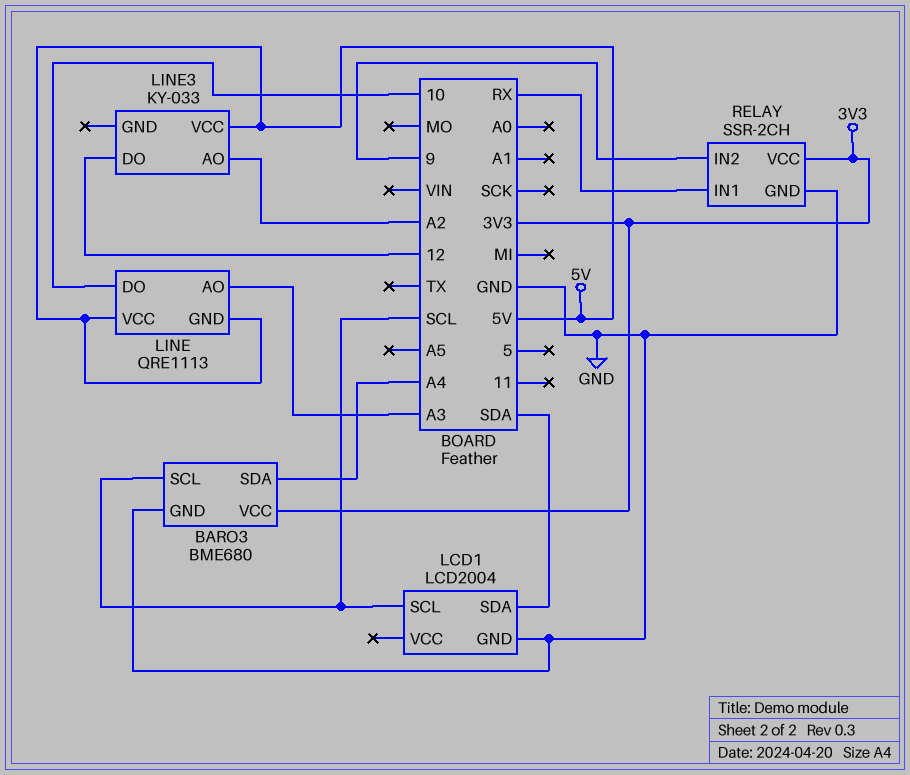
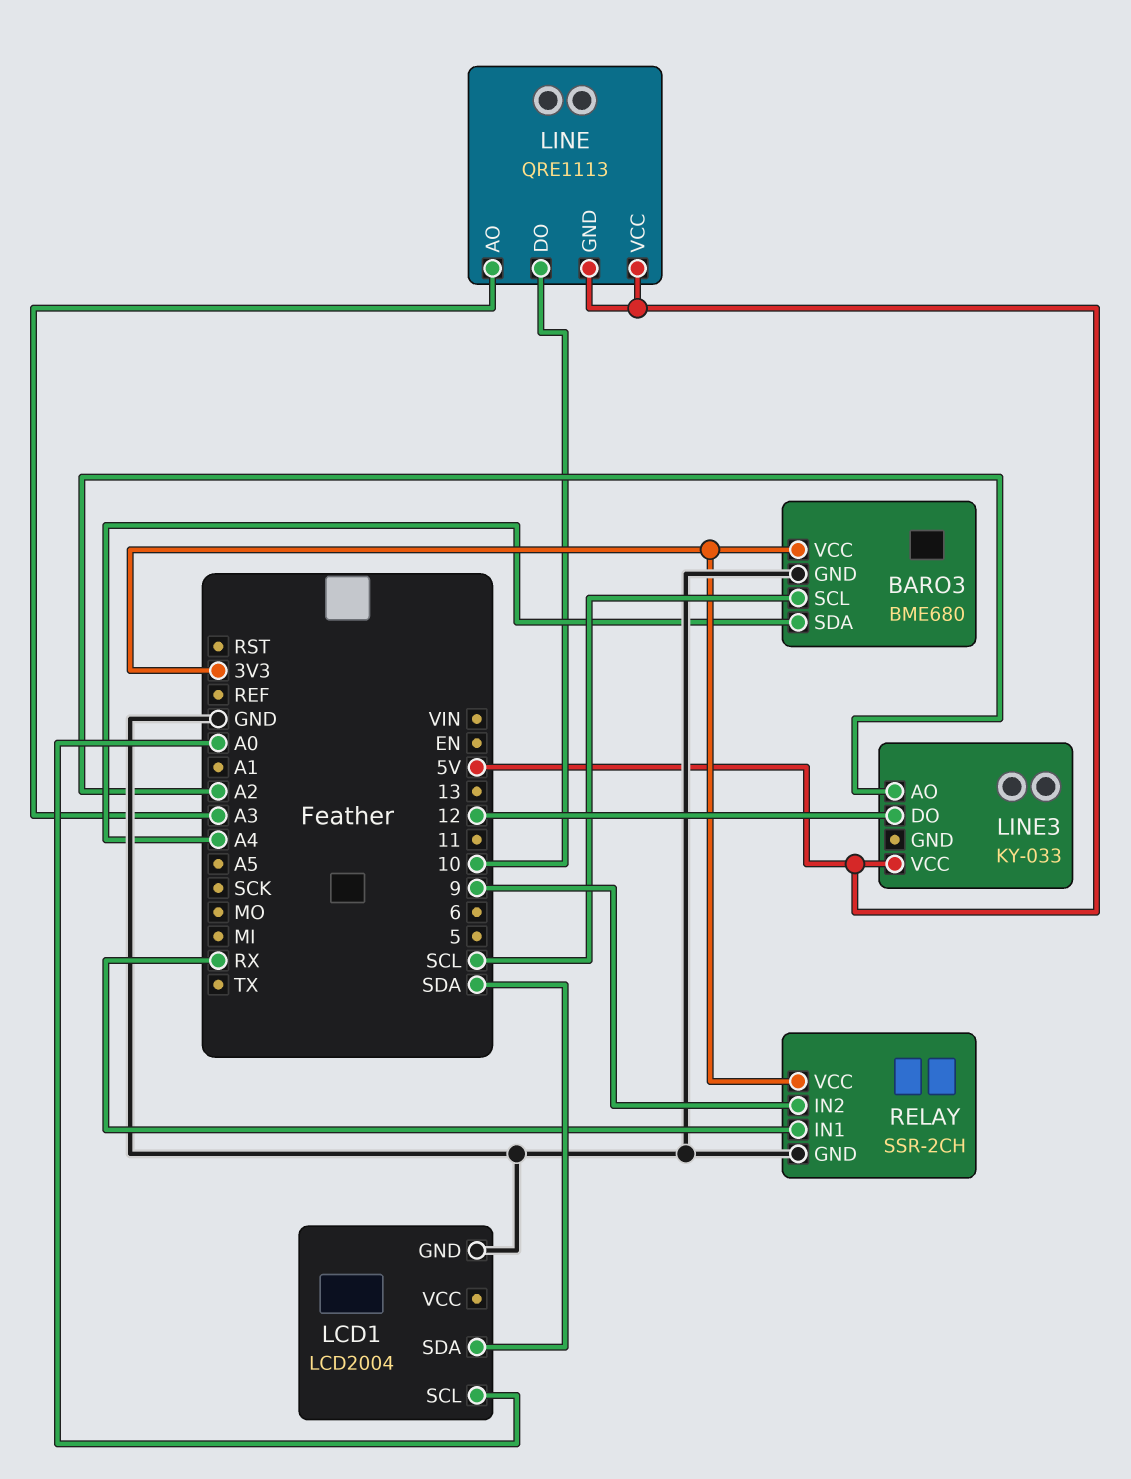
LCD1 pin SCL: SCL -> A0

